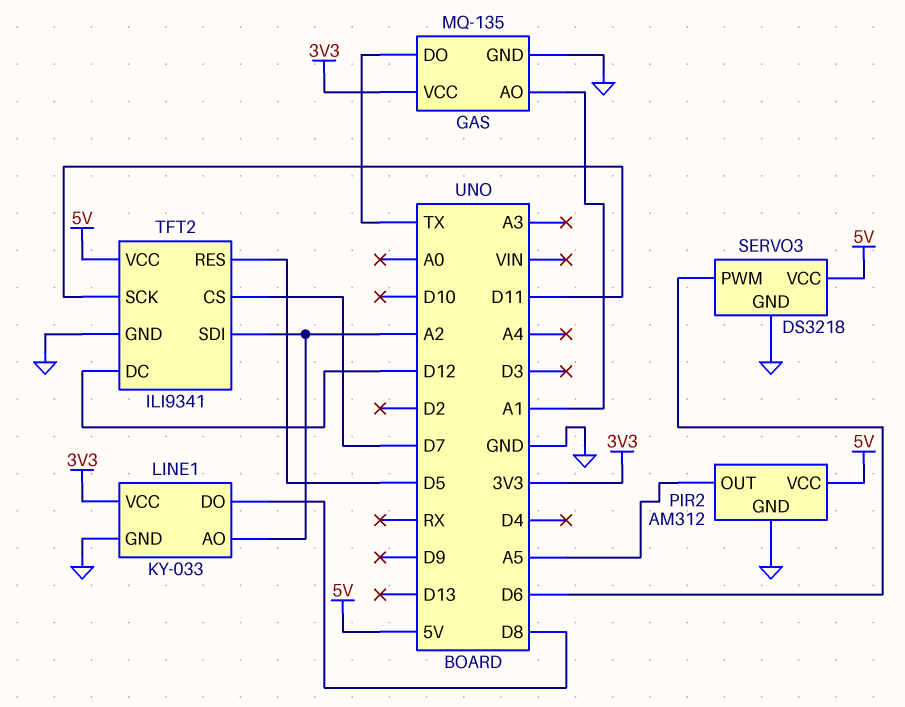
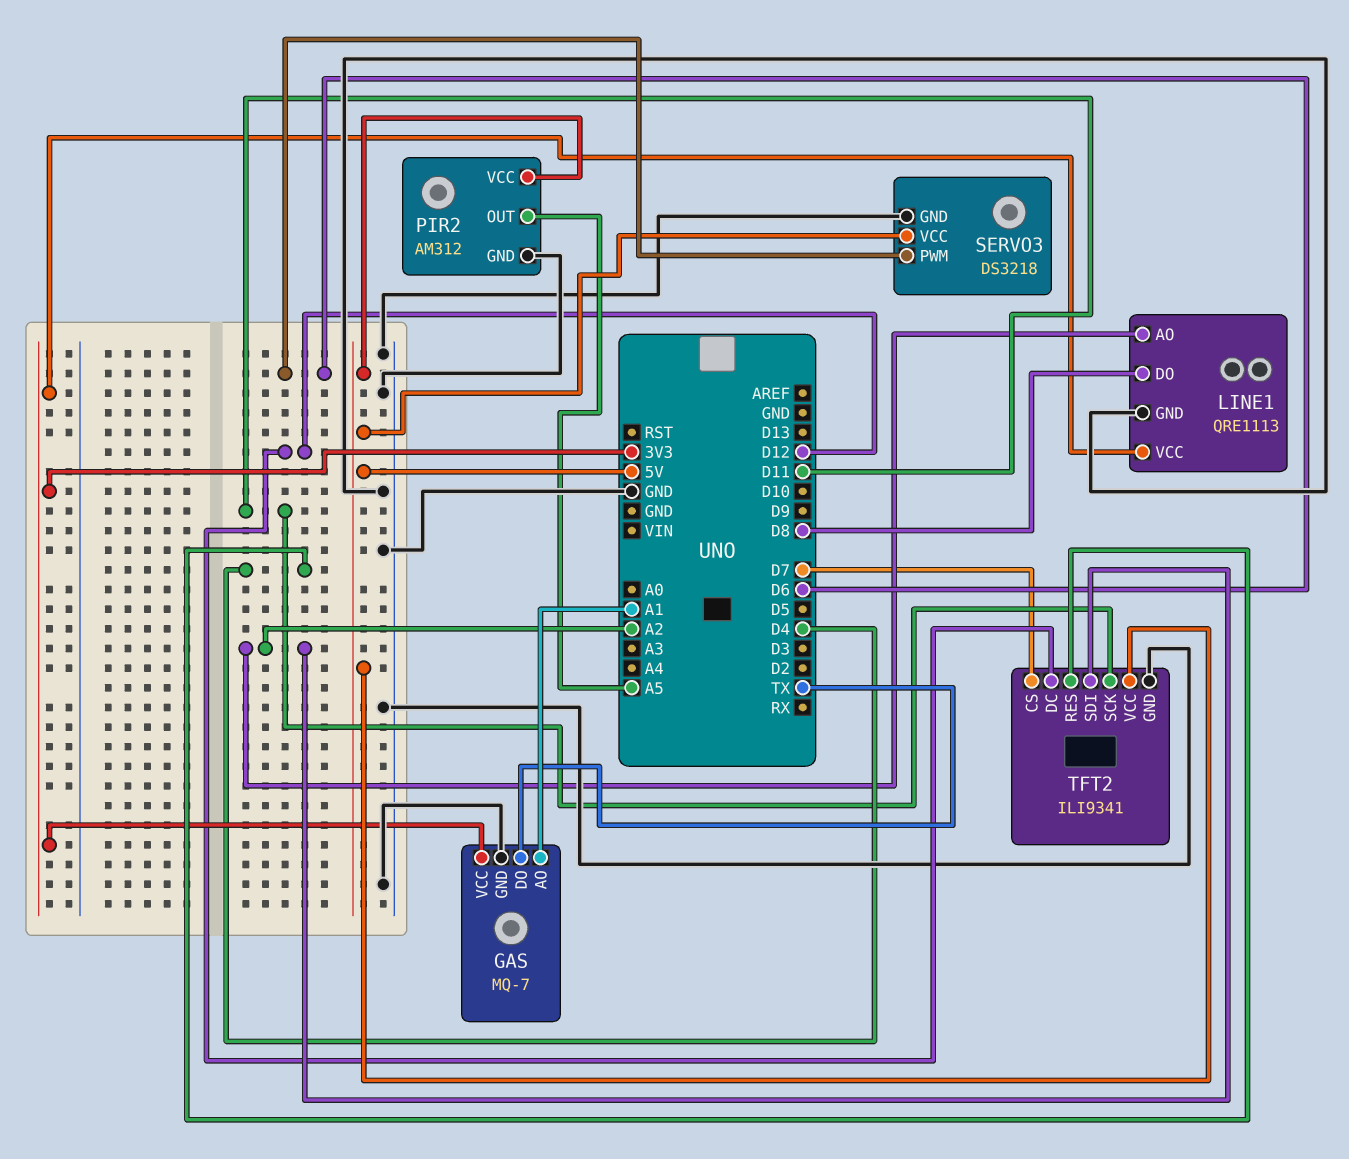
GAS: MQ-135 -> MQ-7
LINE1: KY-033 -> QRE1113
TFT2 pin RES: D5 -> D4

